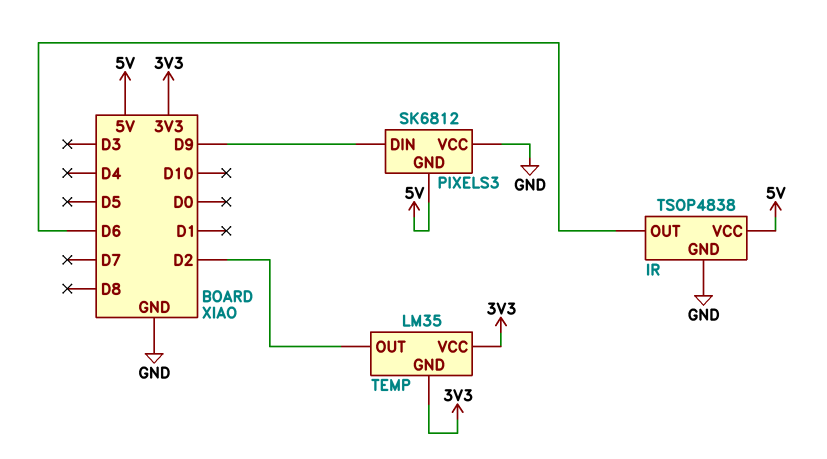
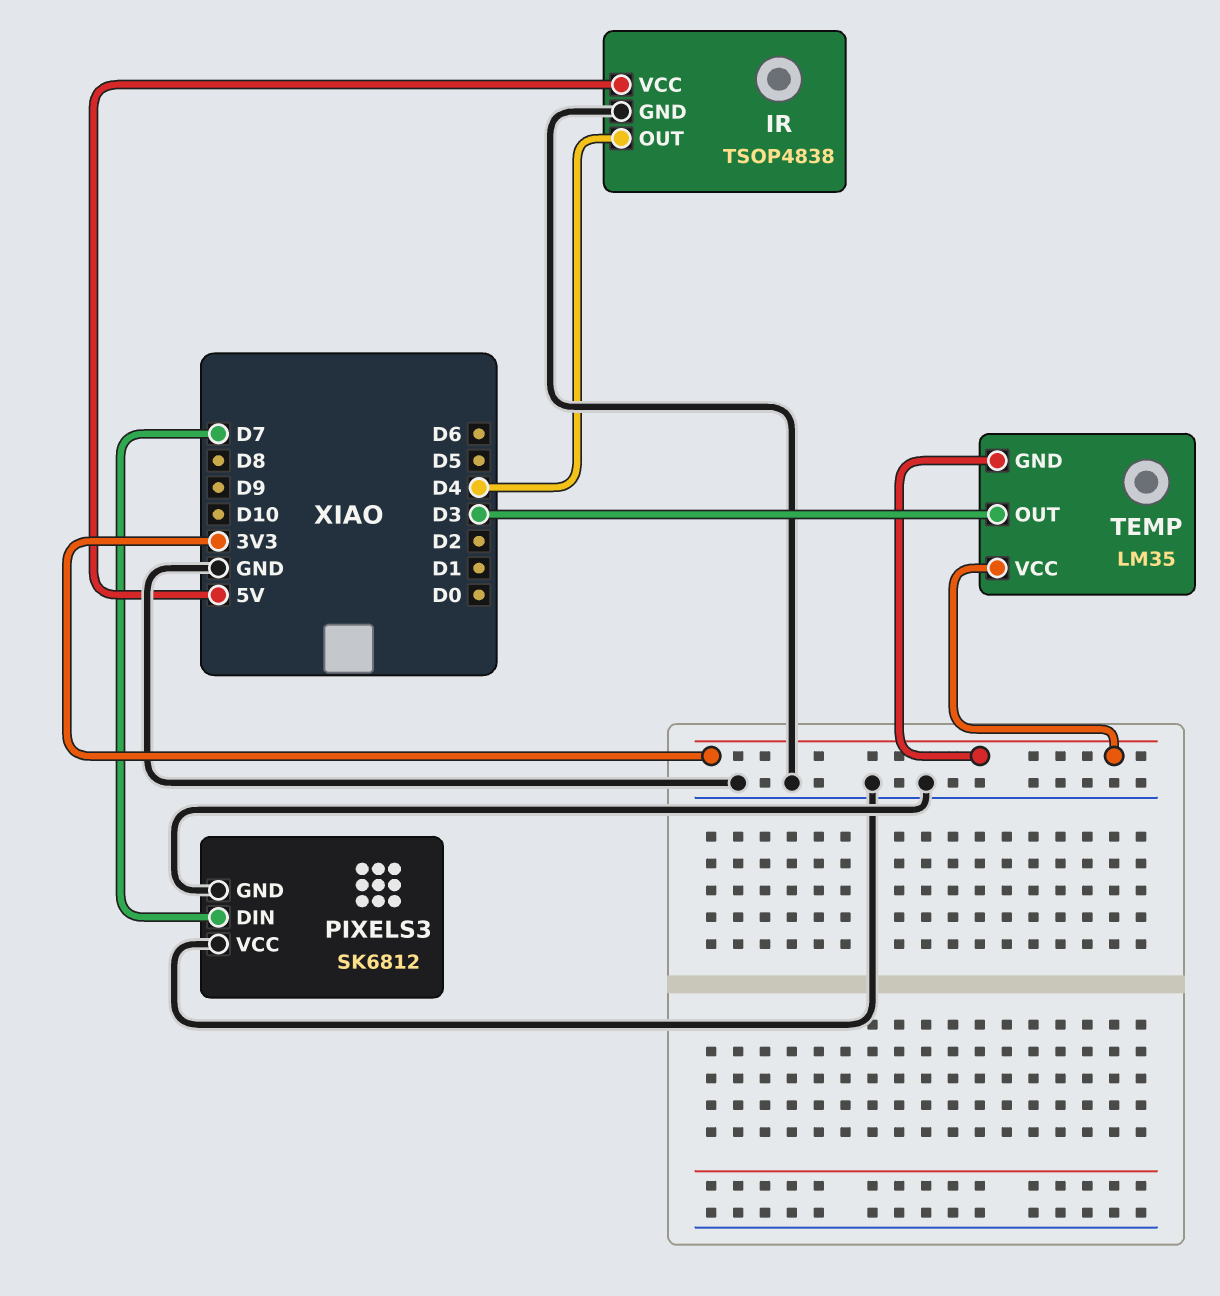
IR pin OUT: D6 -> D4
PIXELS3 pin DIN: D9 -> D7
PIXELS3 pin GND: 5V -> GND
TEMP pin OUT: D2 -> D3

